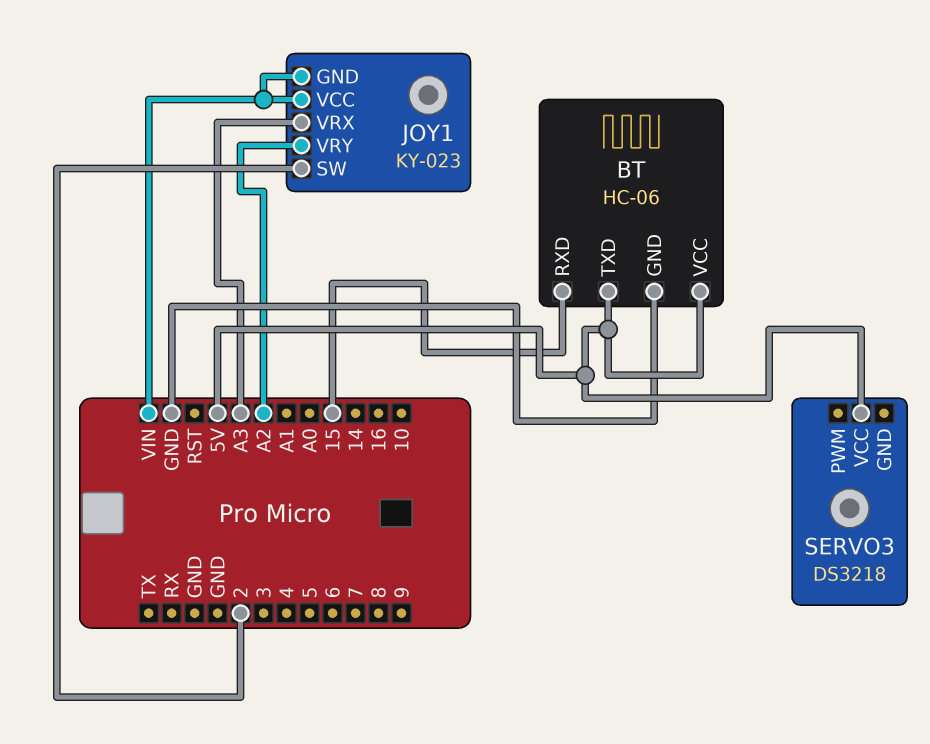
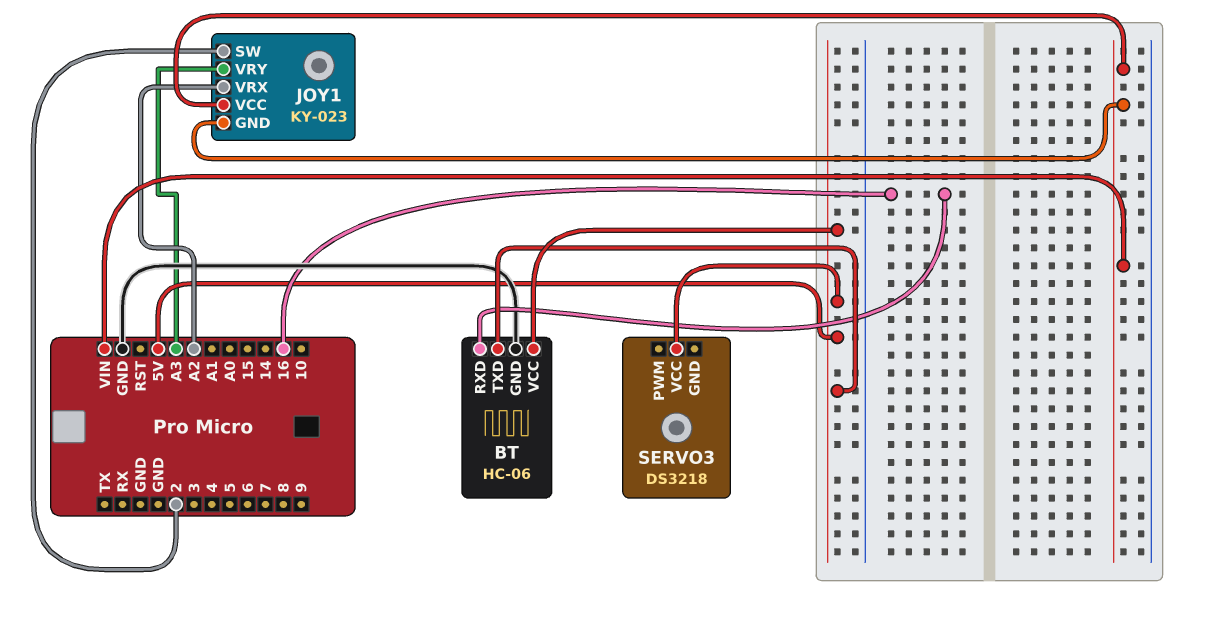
BT pin RXD: 15 -> 16
JOY1 pin VRX: A3 -> A2
JOY1 pin VRY: A2 -> A3

